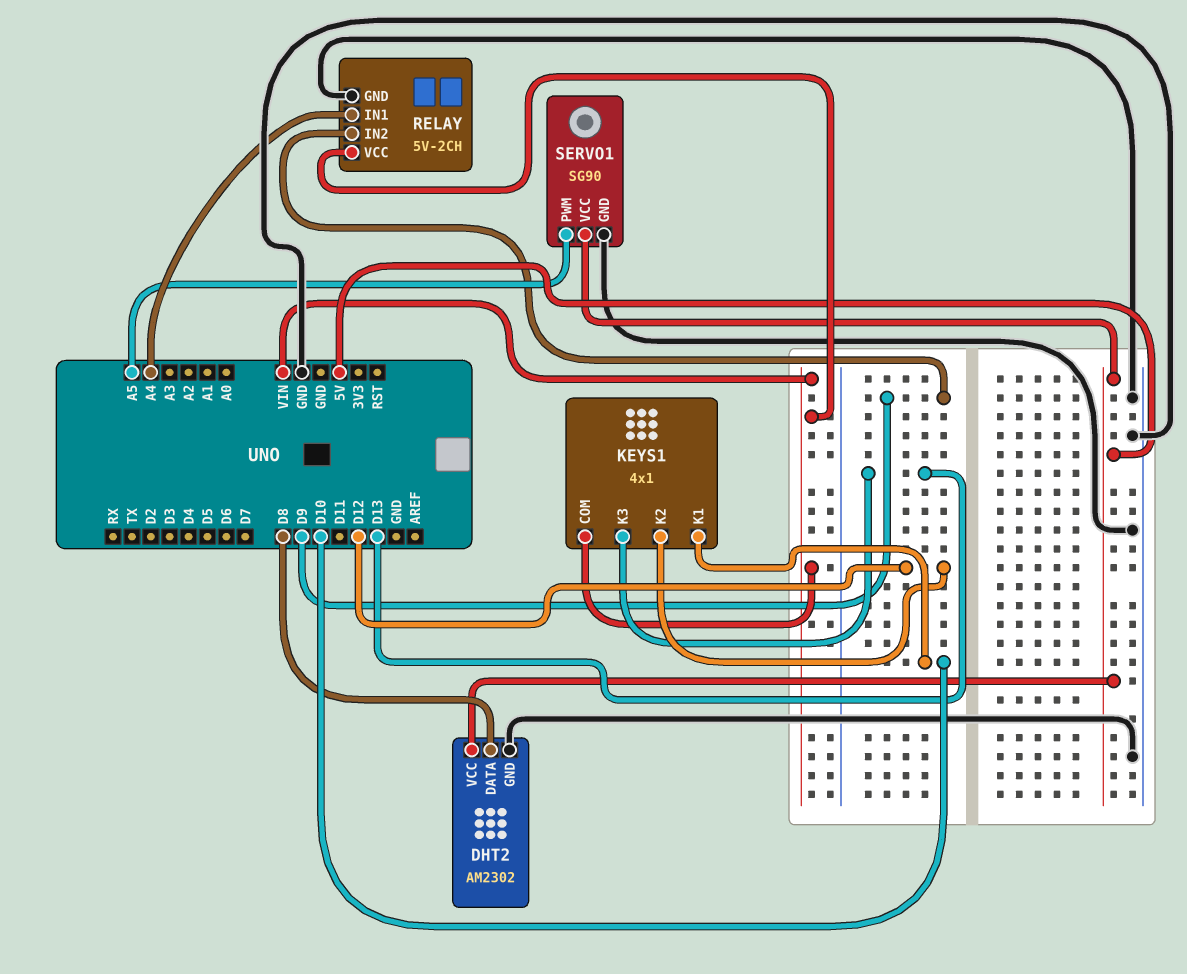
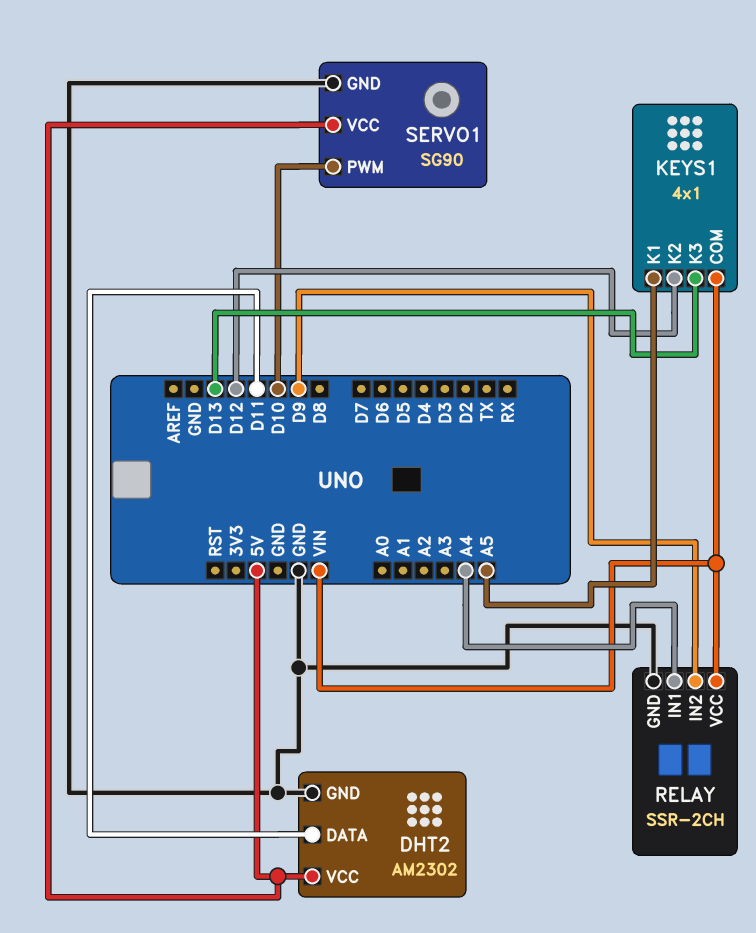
DHT2 pin DATA: D8 -> D11
KEYS1 pin K1: D10 -> A5
RELAY: 5V-2CH -> SSR-2CH
SERVO1 pin PWM: A5 -> D10

